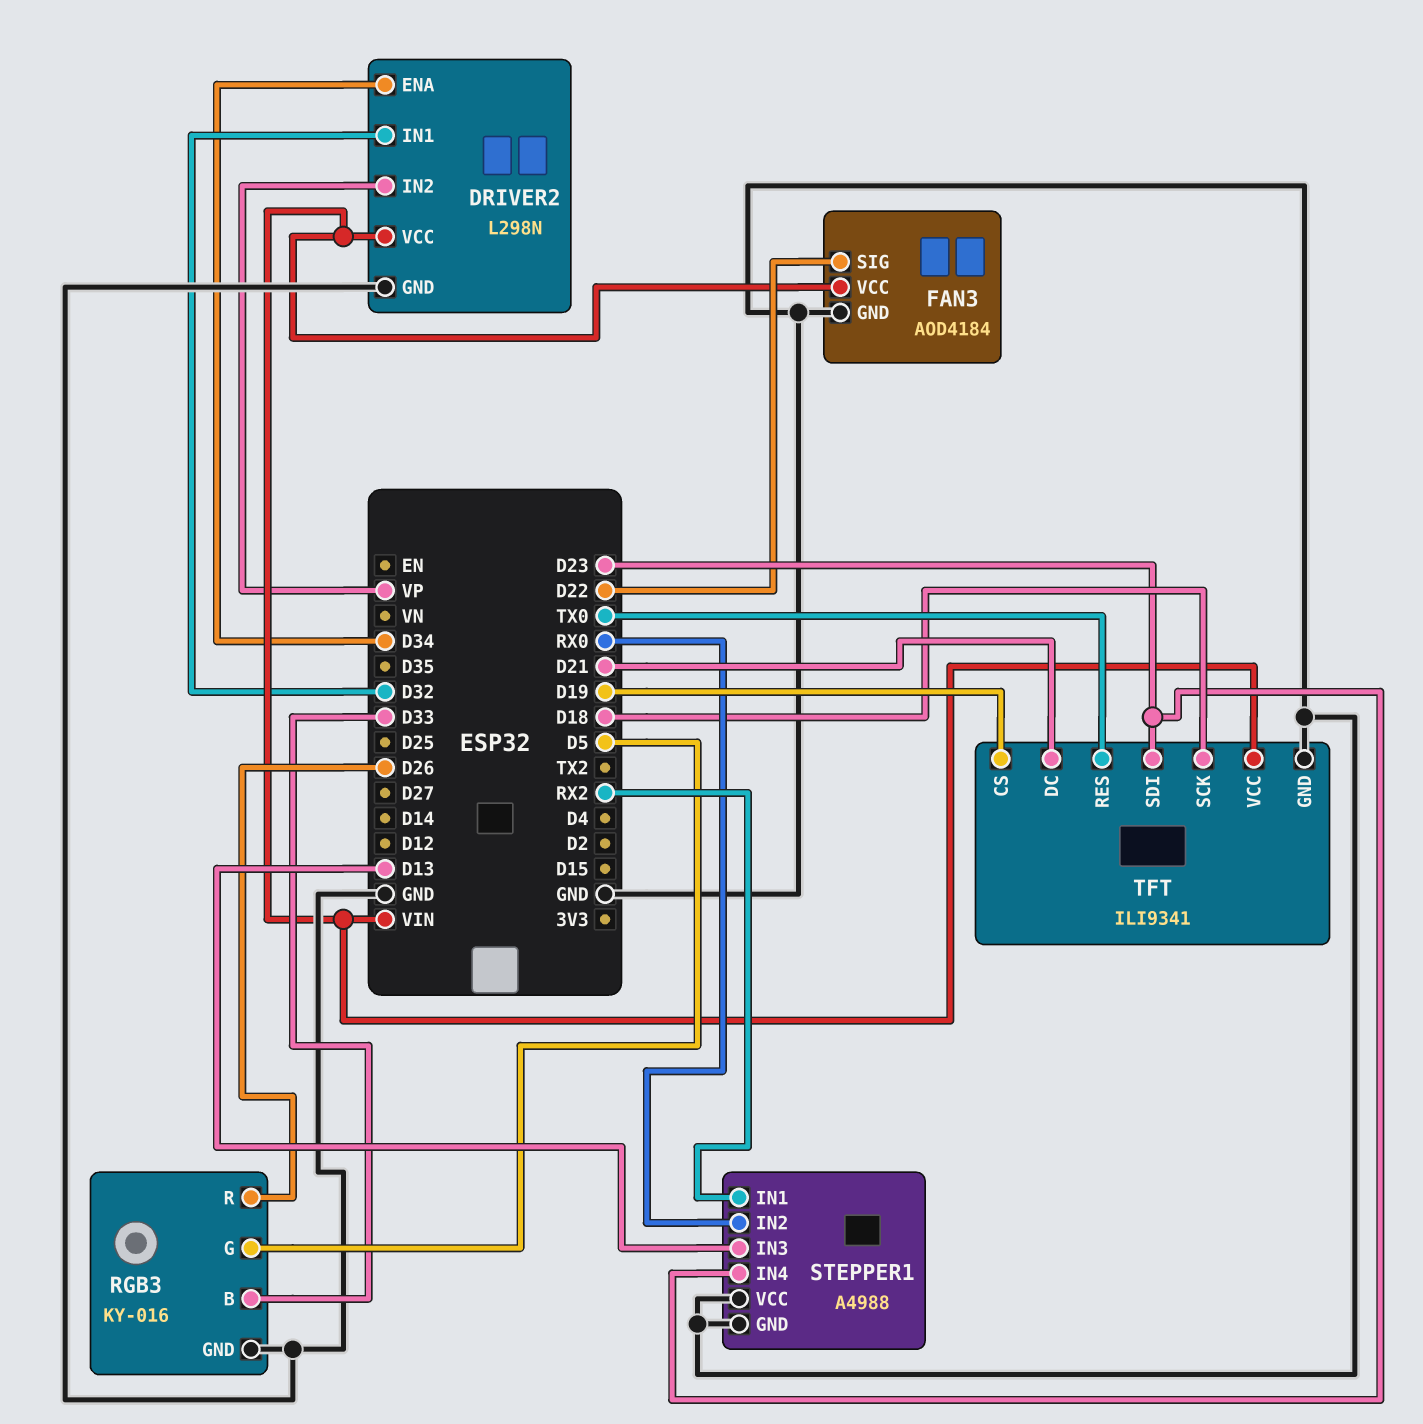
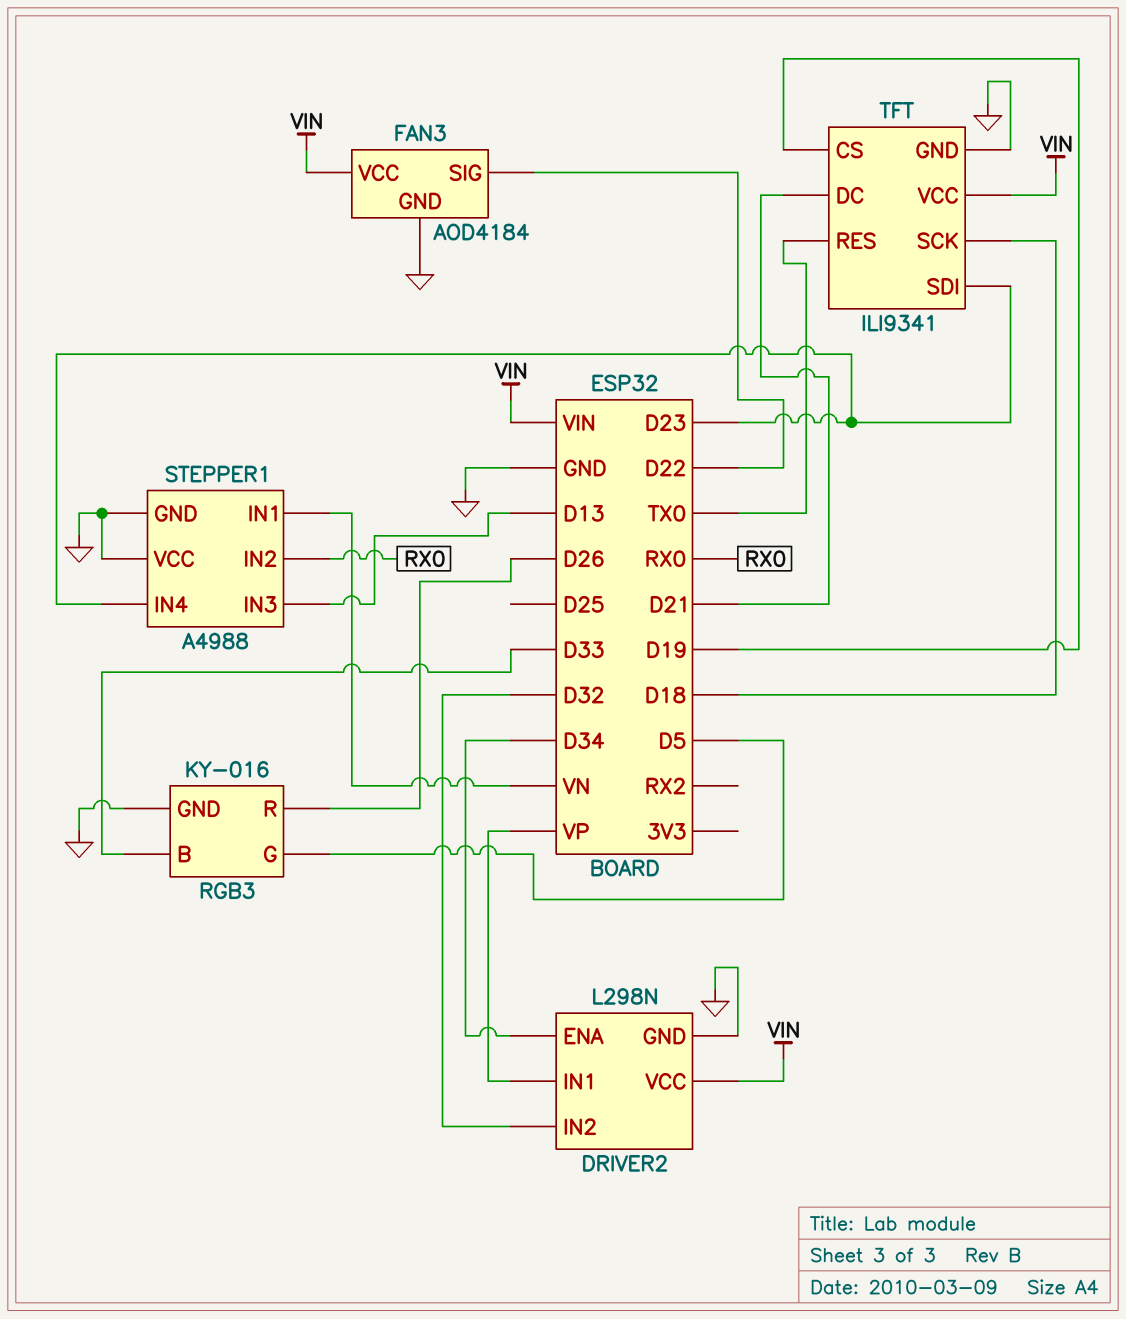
DRIVER2 pin IN1: D32 -> VP
DRIVER2 pin IN2: VP -> D32
STEPPER1 pin IN1: RX2 -> VN

